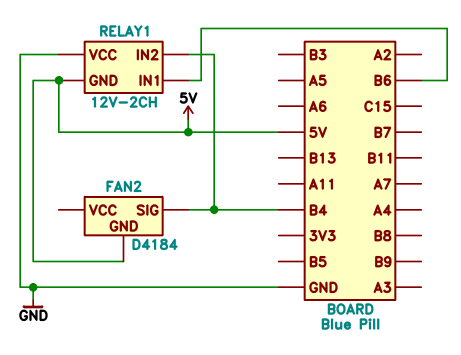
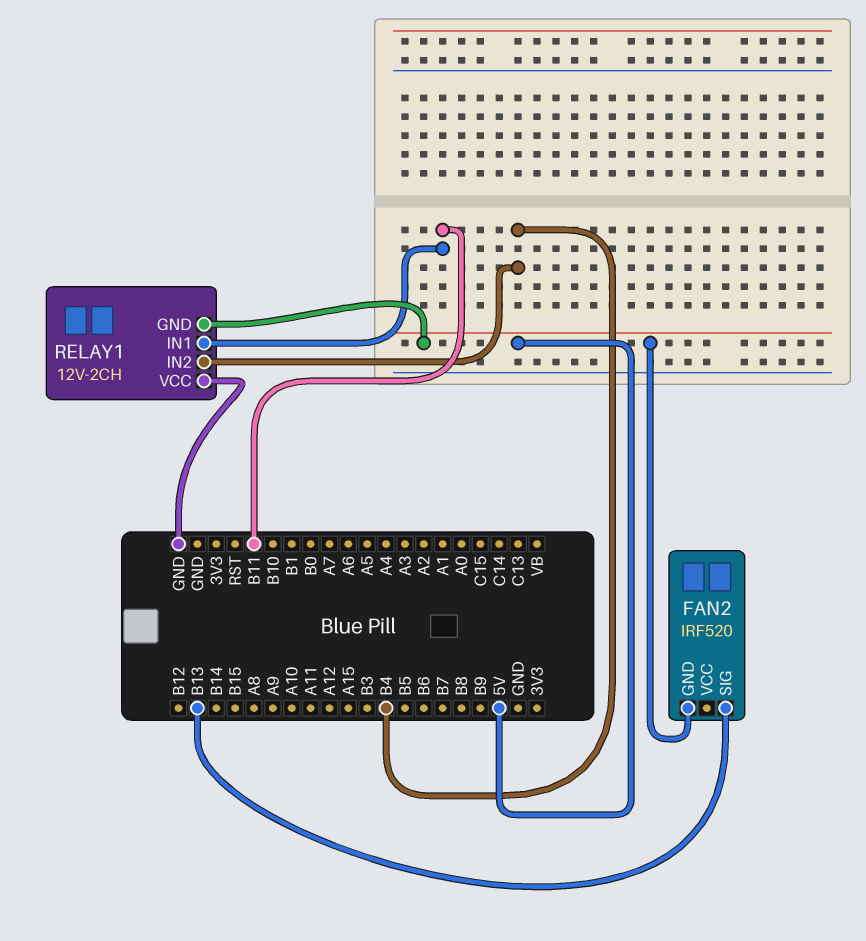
FAN2: D4184 -> IRF520
FAN2 pin SIG: B4 -> B13
RELAY1 pin IN1: B6 -> B11

